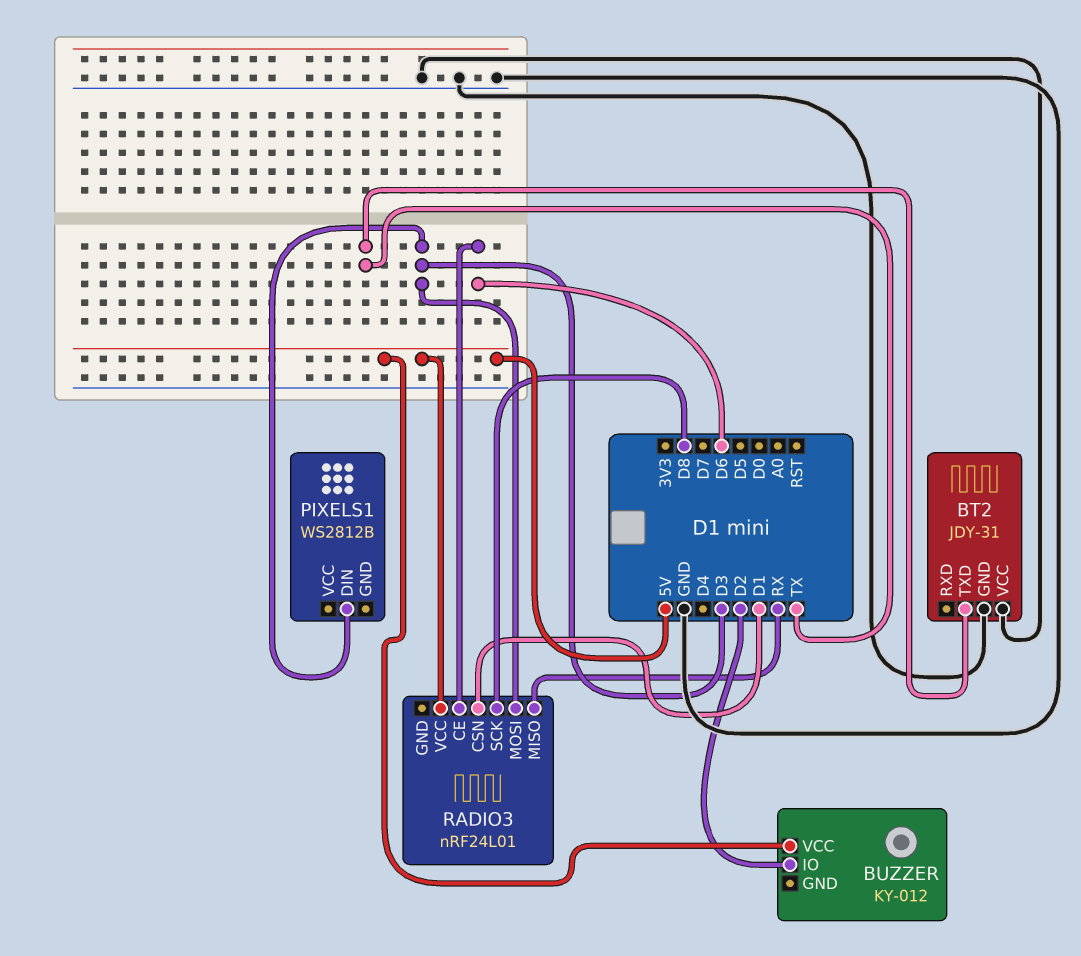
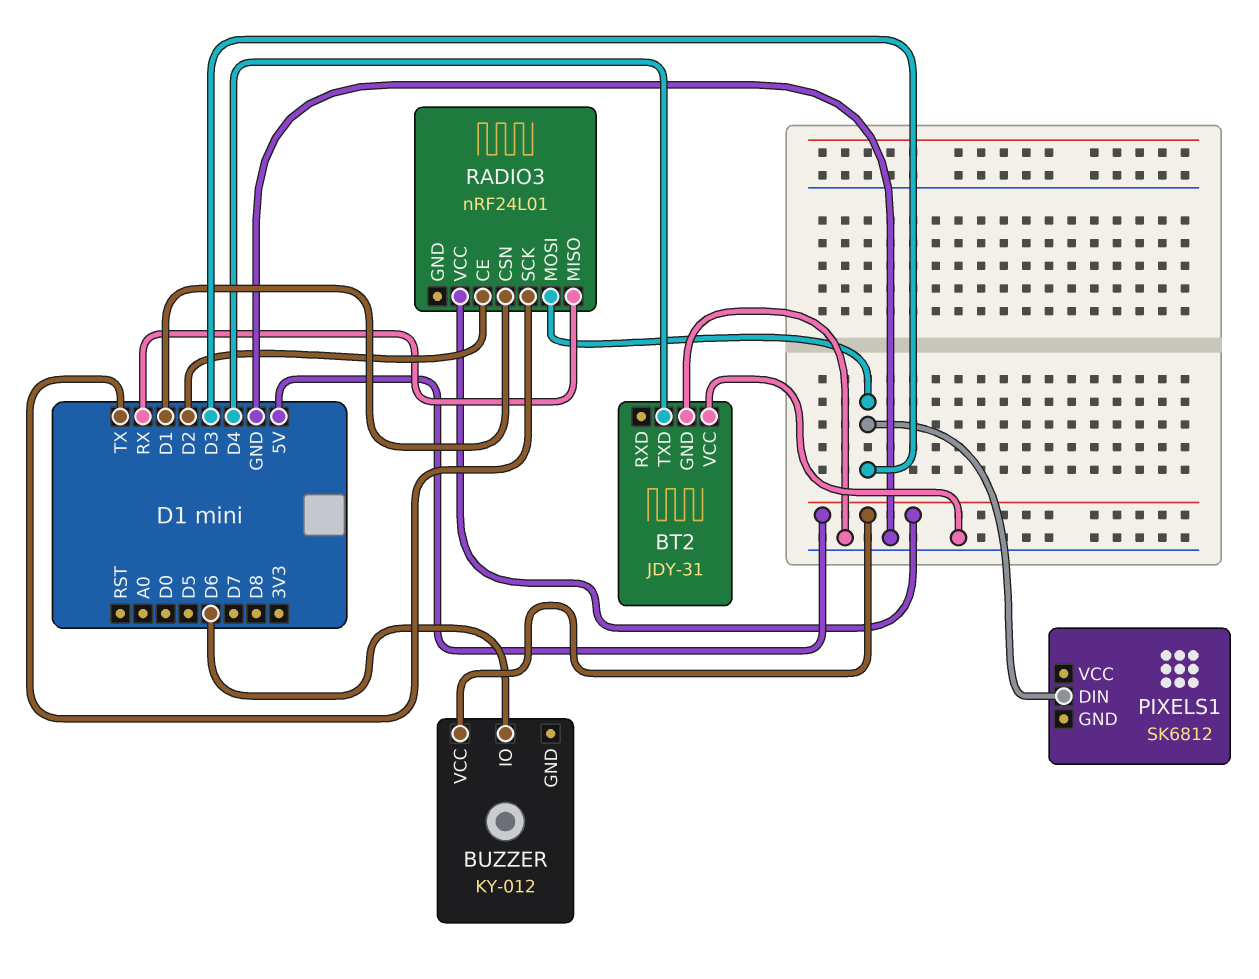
BT2 pin TXD: TX -> D4
BUZZER pin IO: D2 -> D6
PIXELS1: WS2812B -> SK6812
RADIO3 pin CE: D6 -> D2
RADIO3 pin SCK: D8 -> TX

